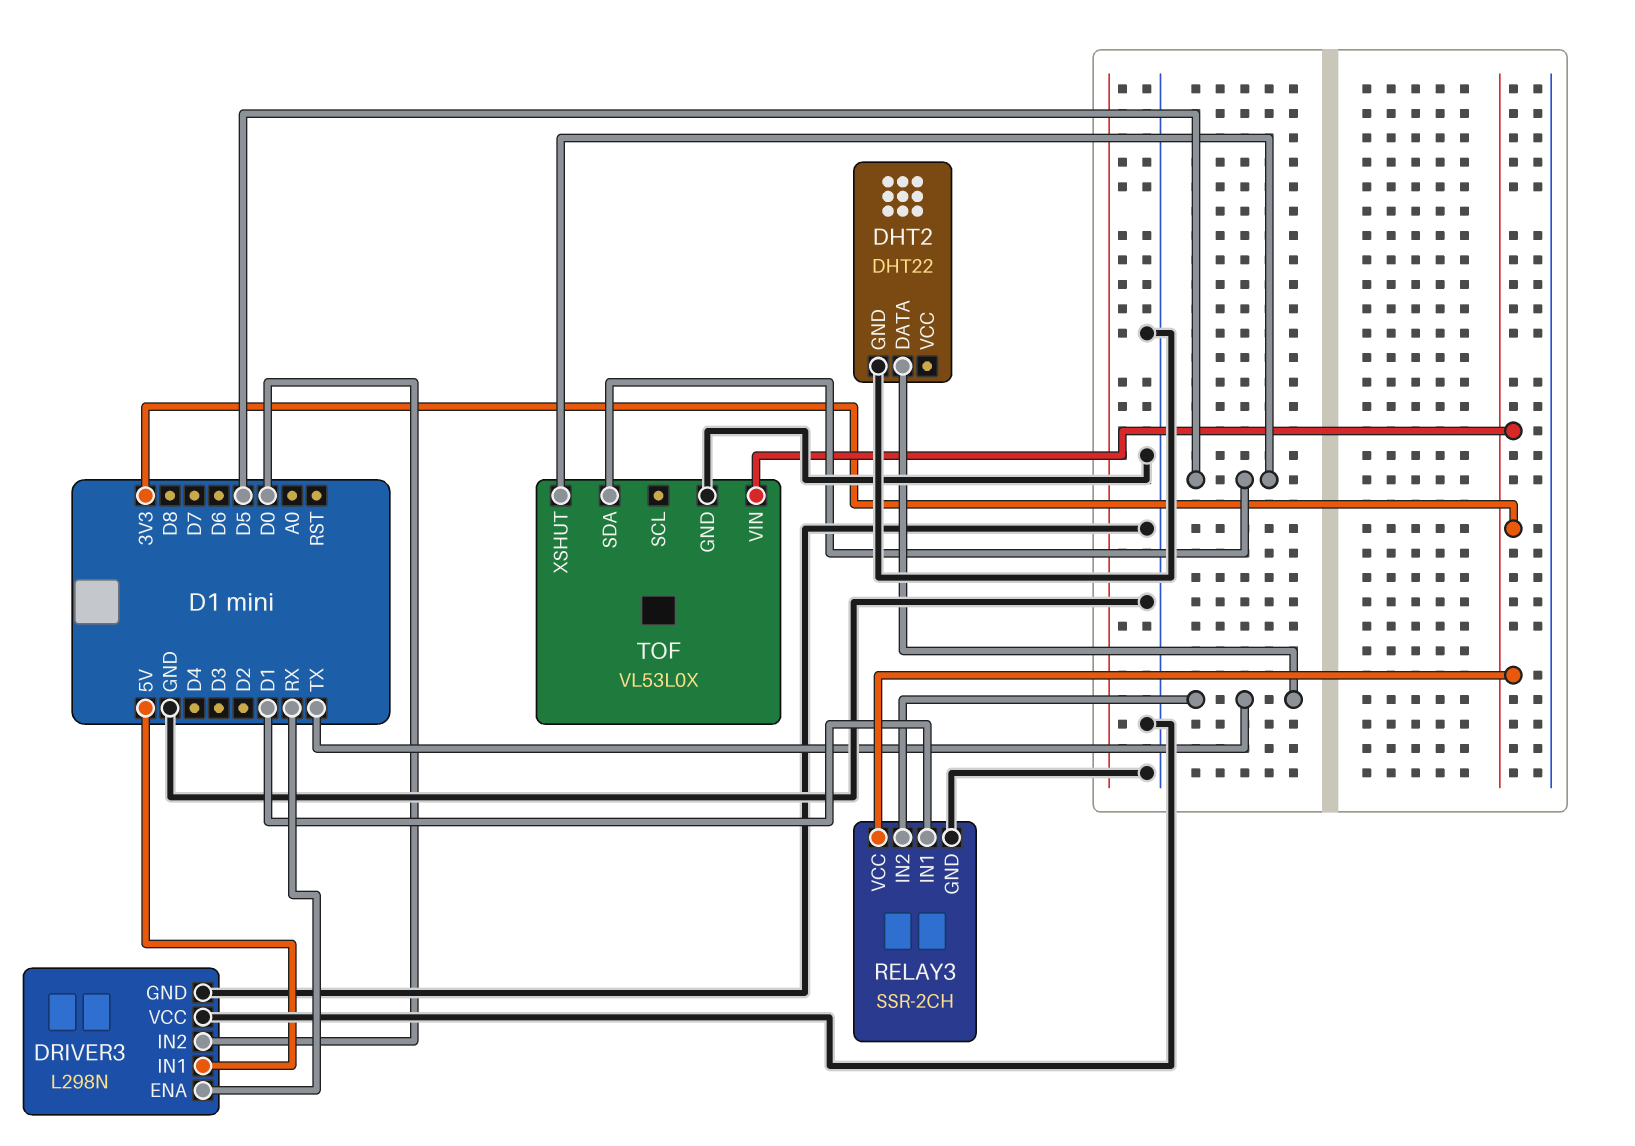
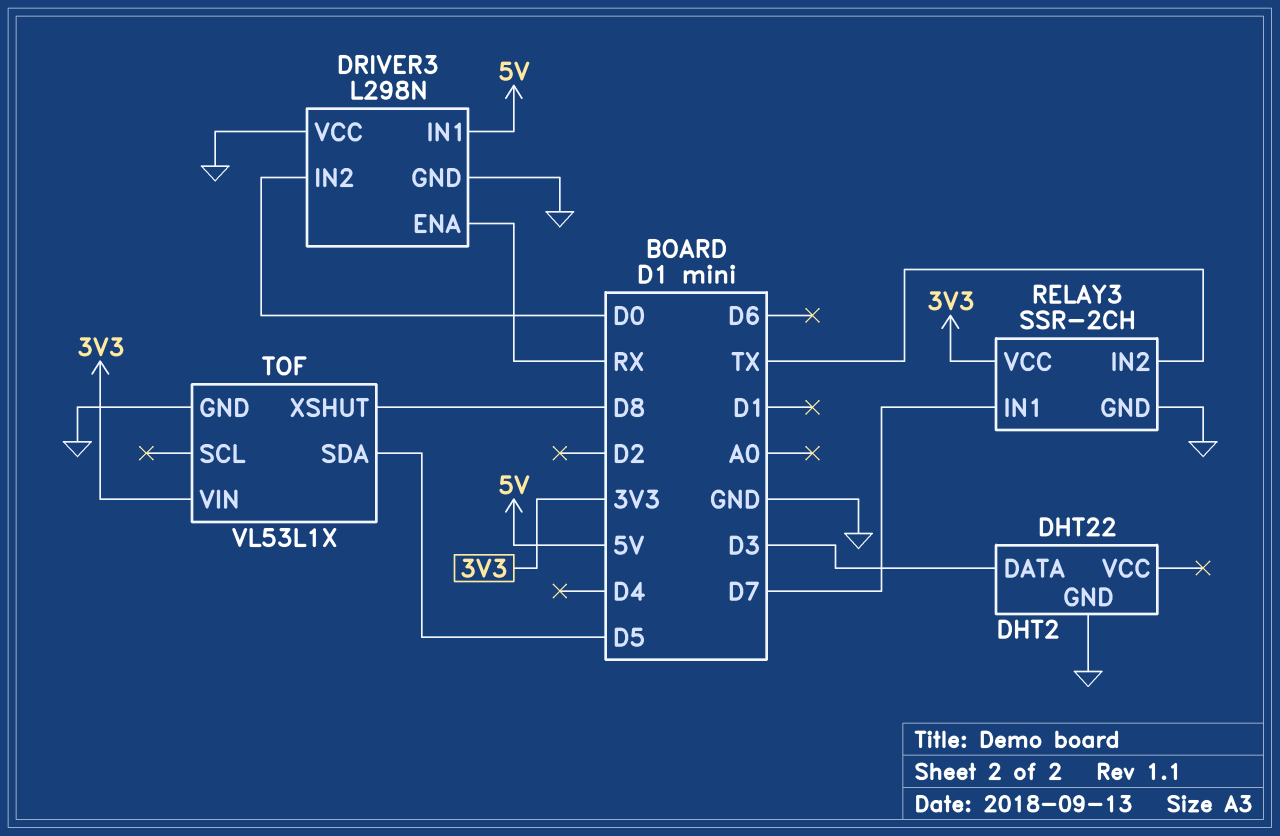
DHT2 pin DATA: TX -> D3
RELAY3 pin IN1: D1 -> D7
TOF: VL53L0X -> VL53L1X
TOF pin XSHUT: D5 -> D8

